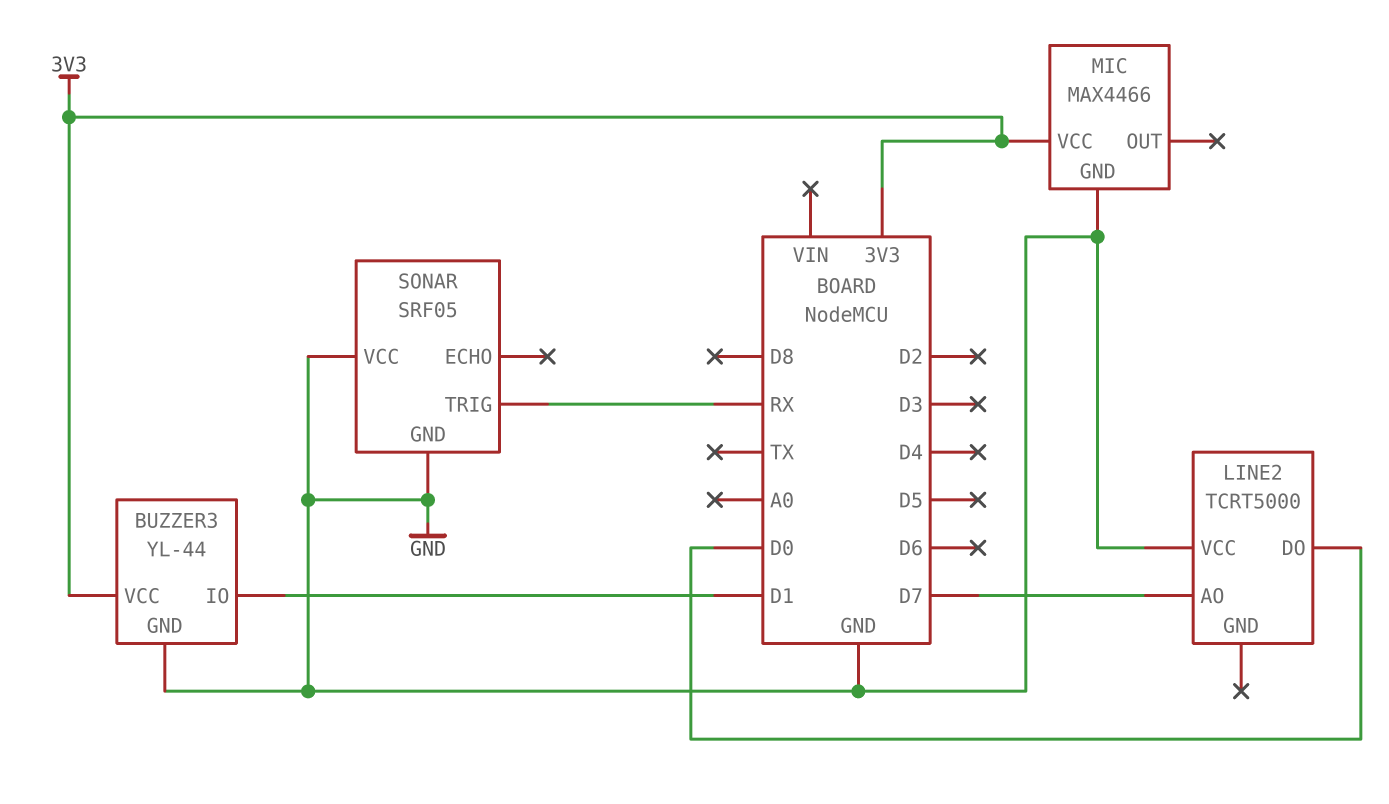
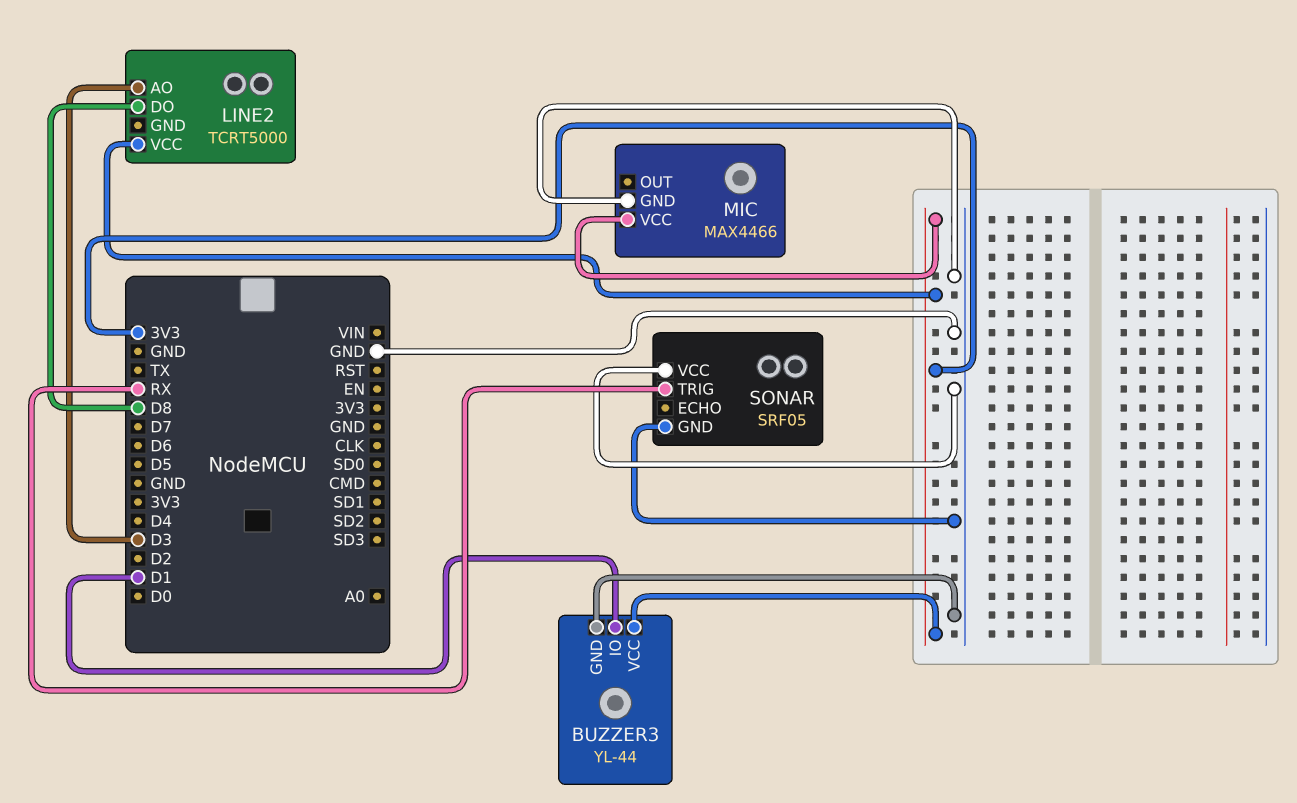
LINE2 pin AO: D7 -> D3
LINE2 pin DO: D0 -> D8
LINE2 pin VCC: GND -> 3V3

